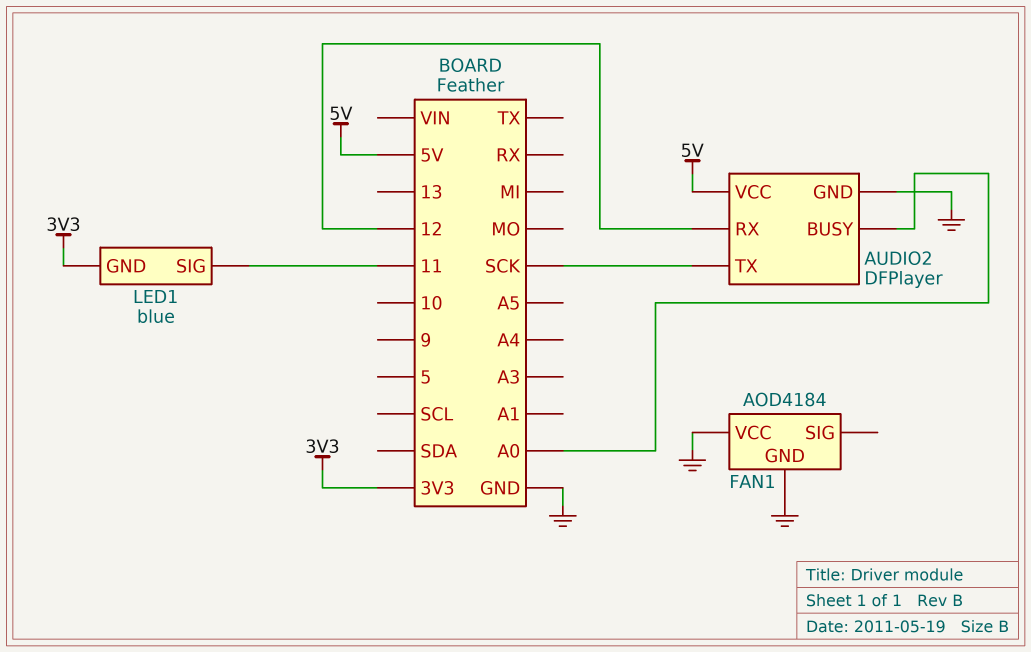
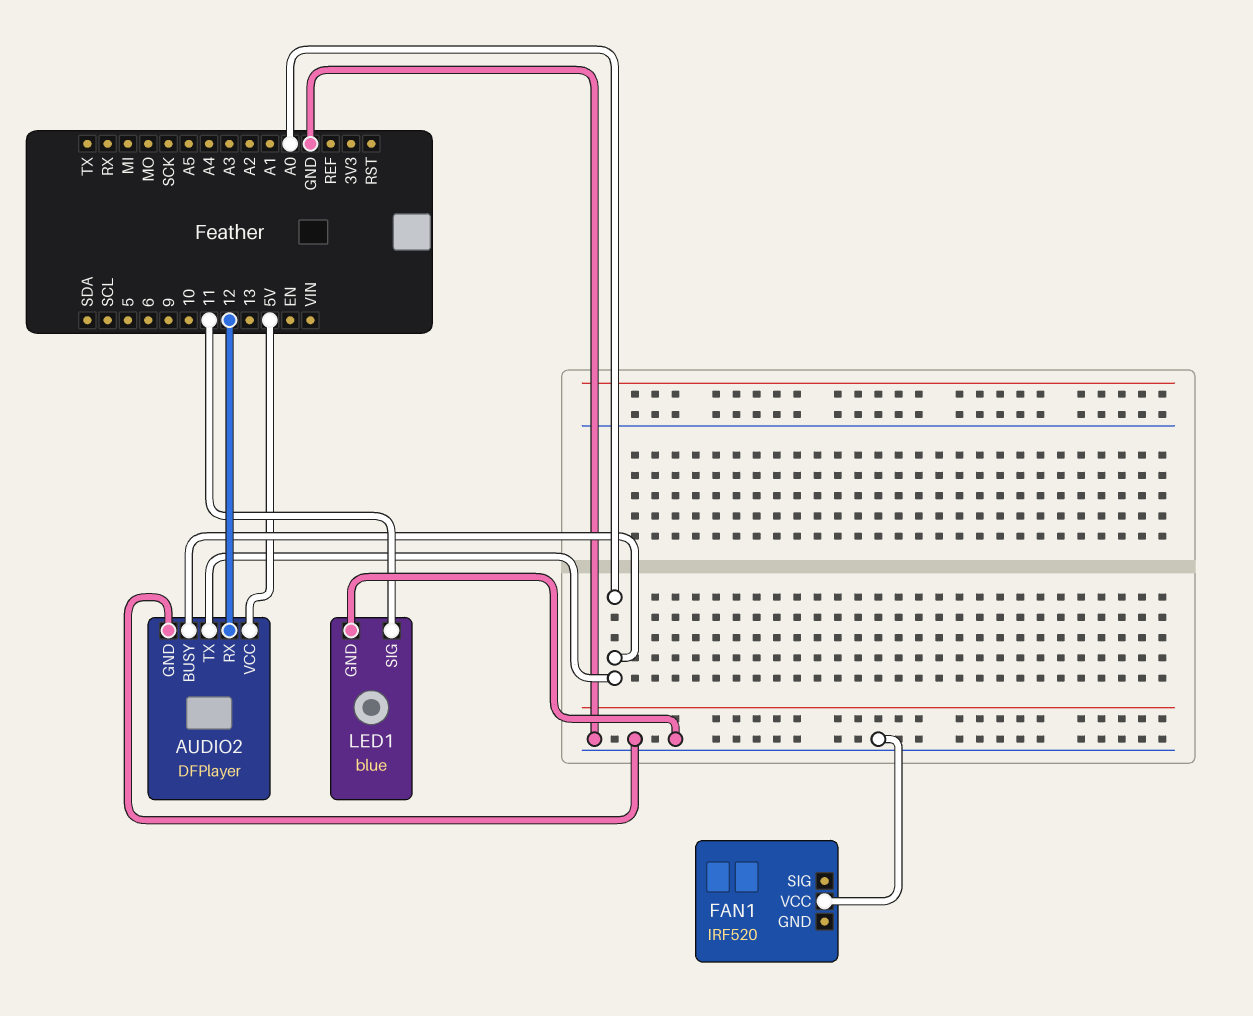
AUDIO2 pin TX: SCK -> A0
FAN1: AOD4184 -> IRF520
FAN1 pin GND: GND -> none
LED1 pin GND: 3V3 -> GND

